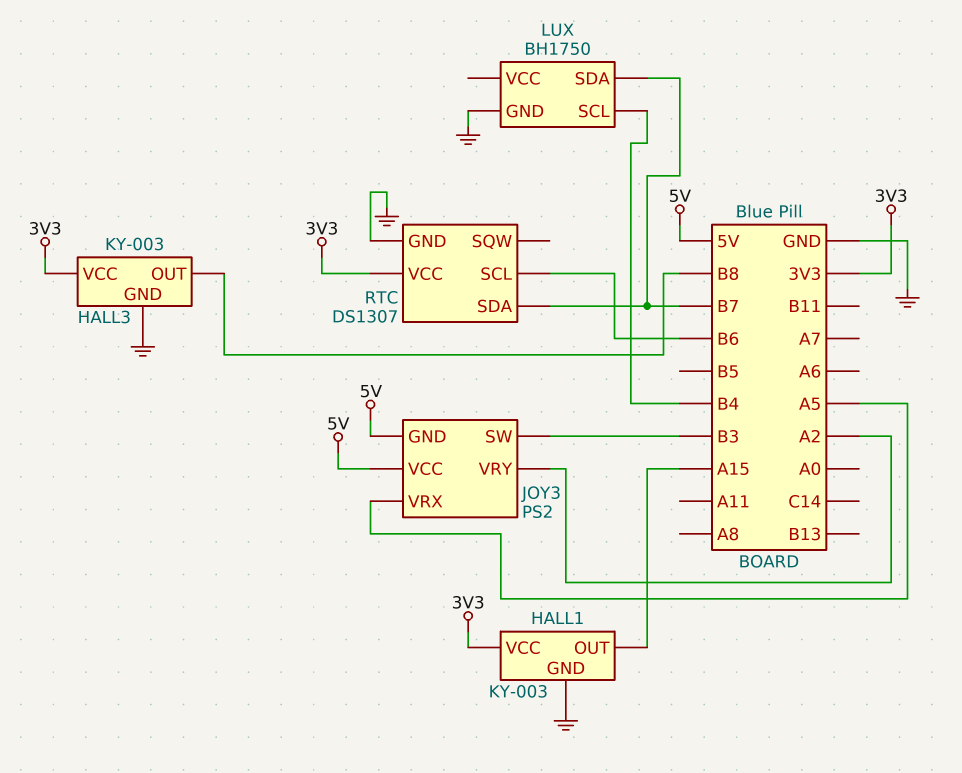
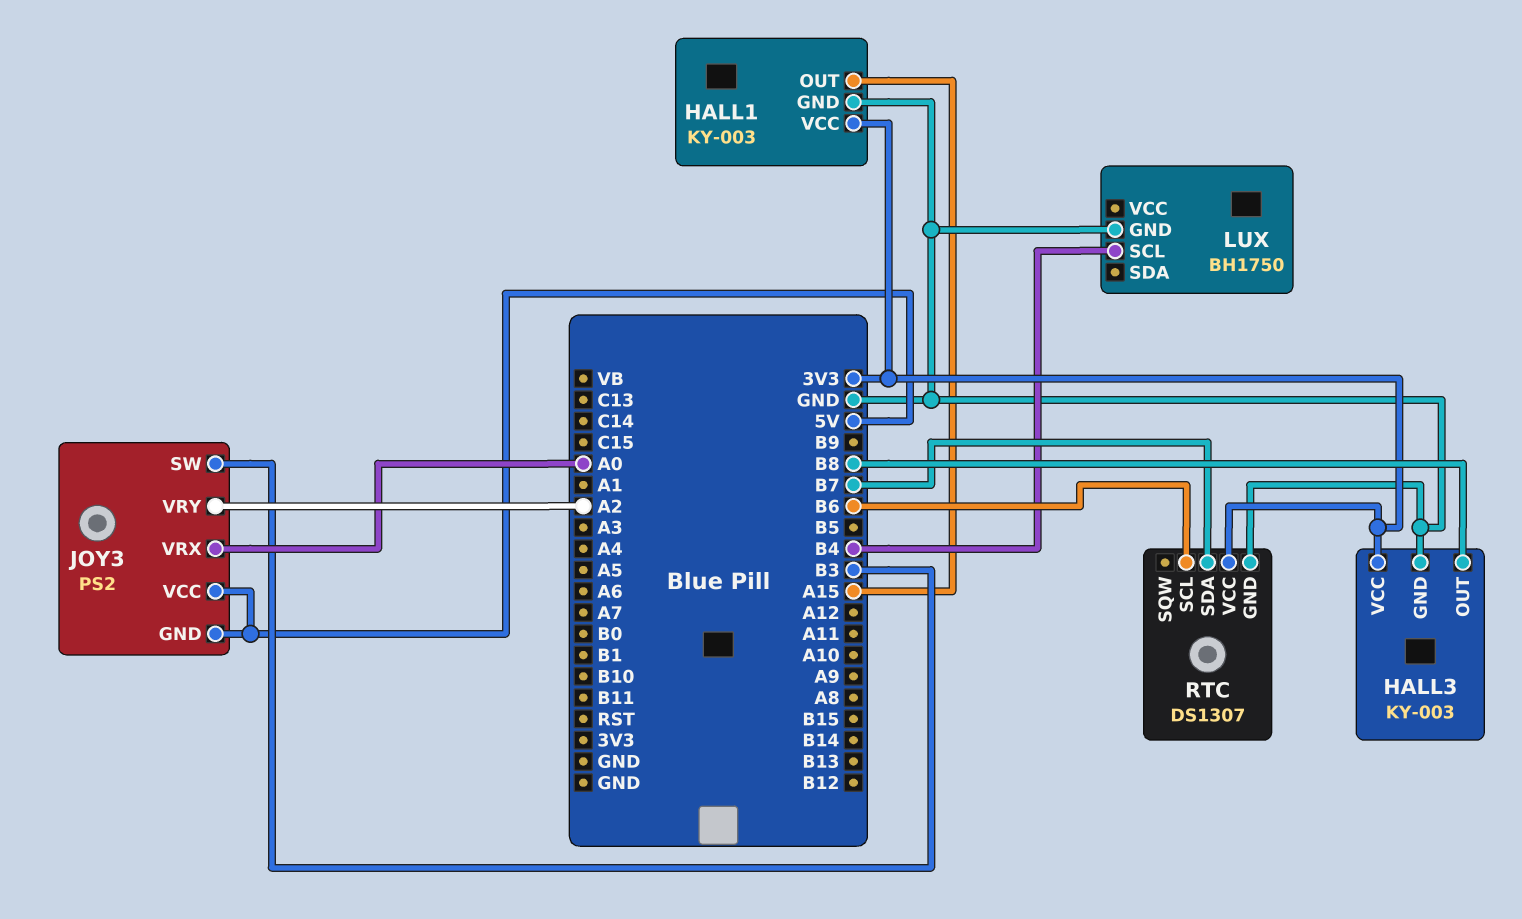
JOY3 pin VRX: A5 -> A0
LUX pin SDA: B7 -> none

